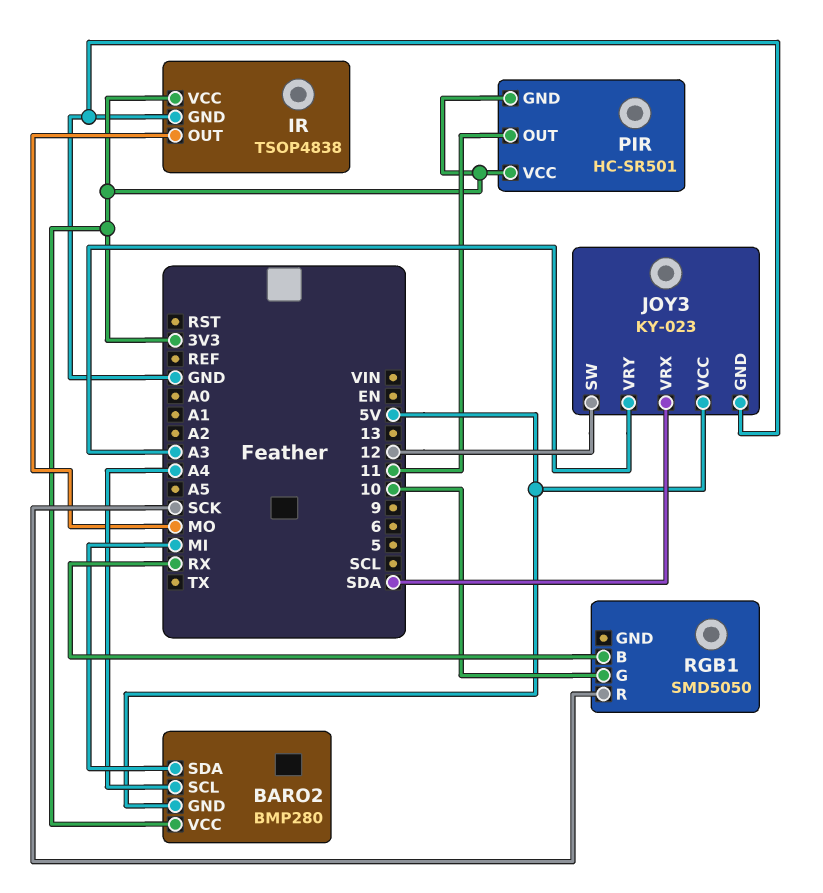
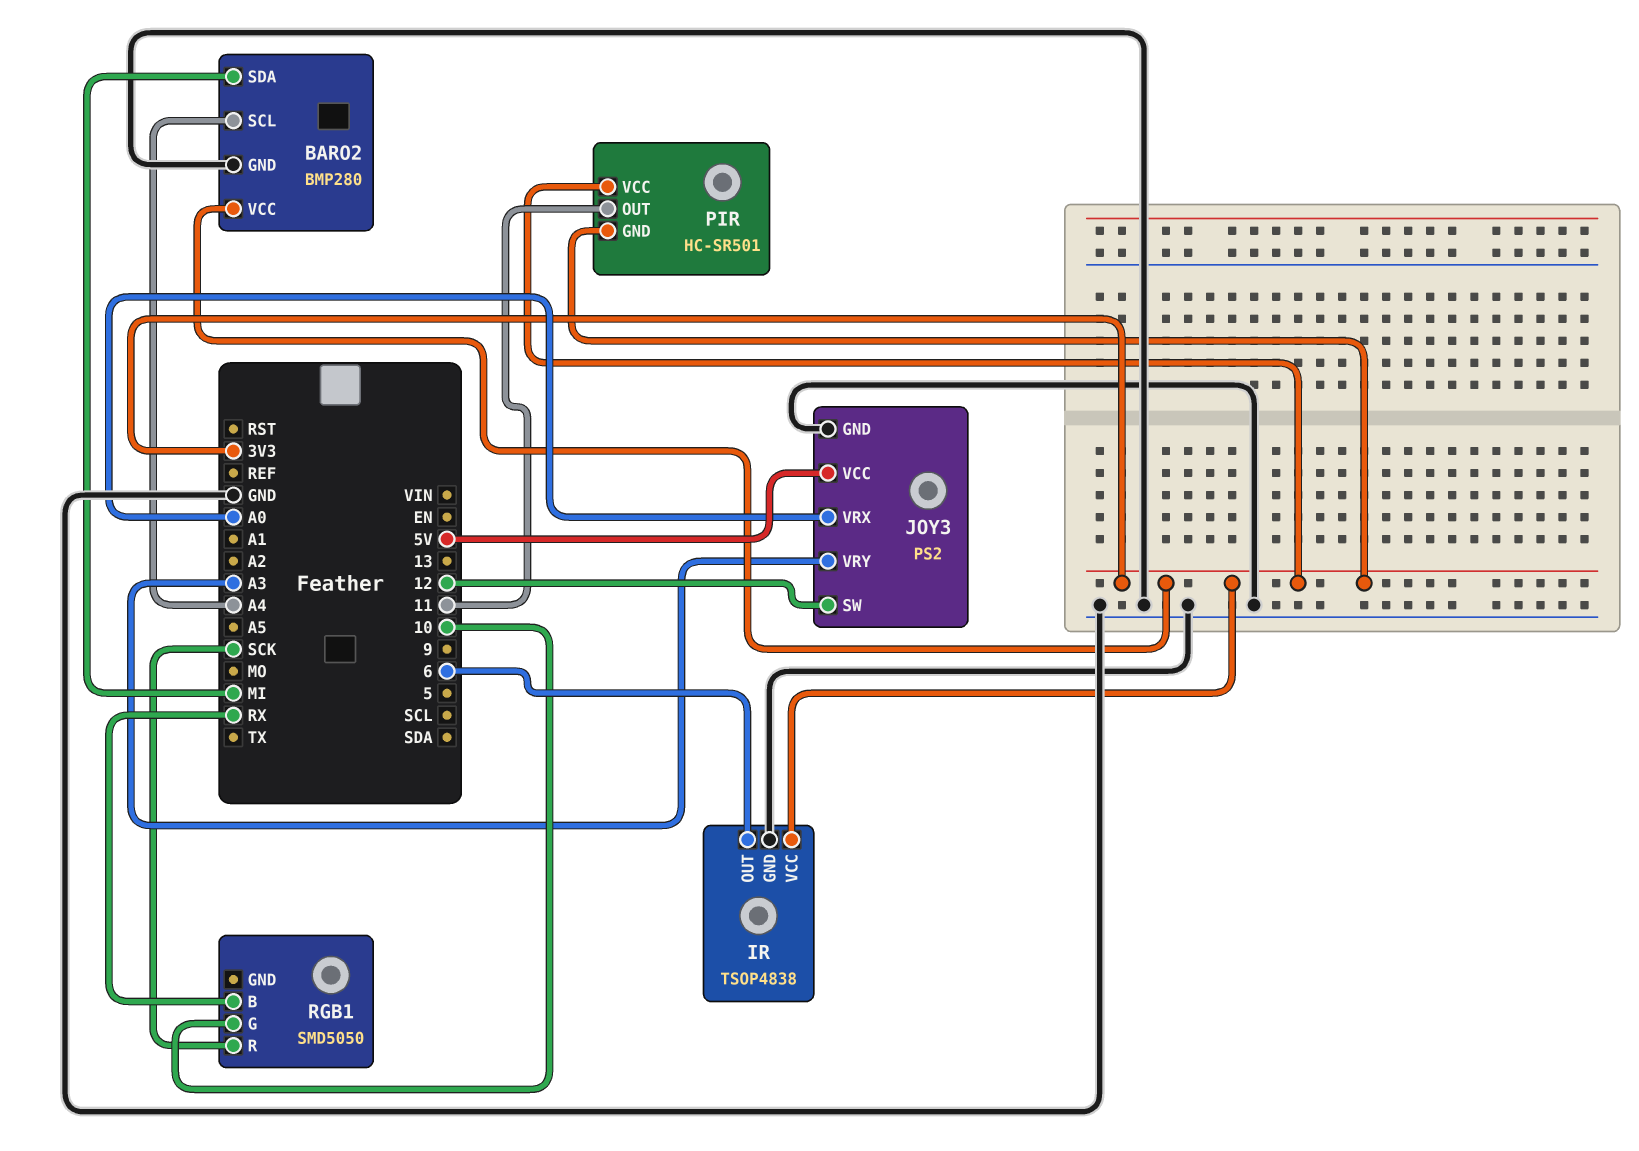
BARO2 pin GND: 5V -> GND
IR pin OUT: MO -> 6
JOY3: KY-023 -> PS2
JOY3 pin VRX: SDA -> A0

